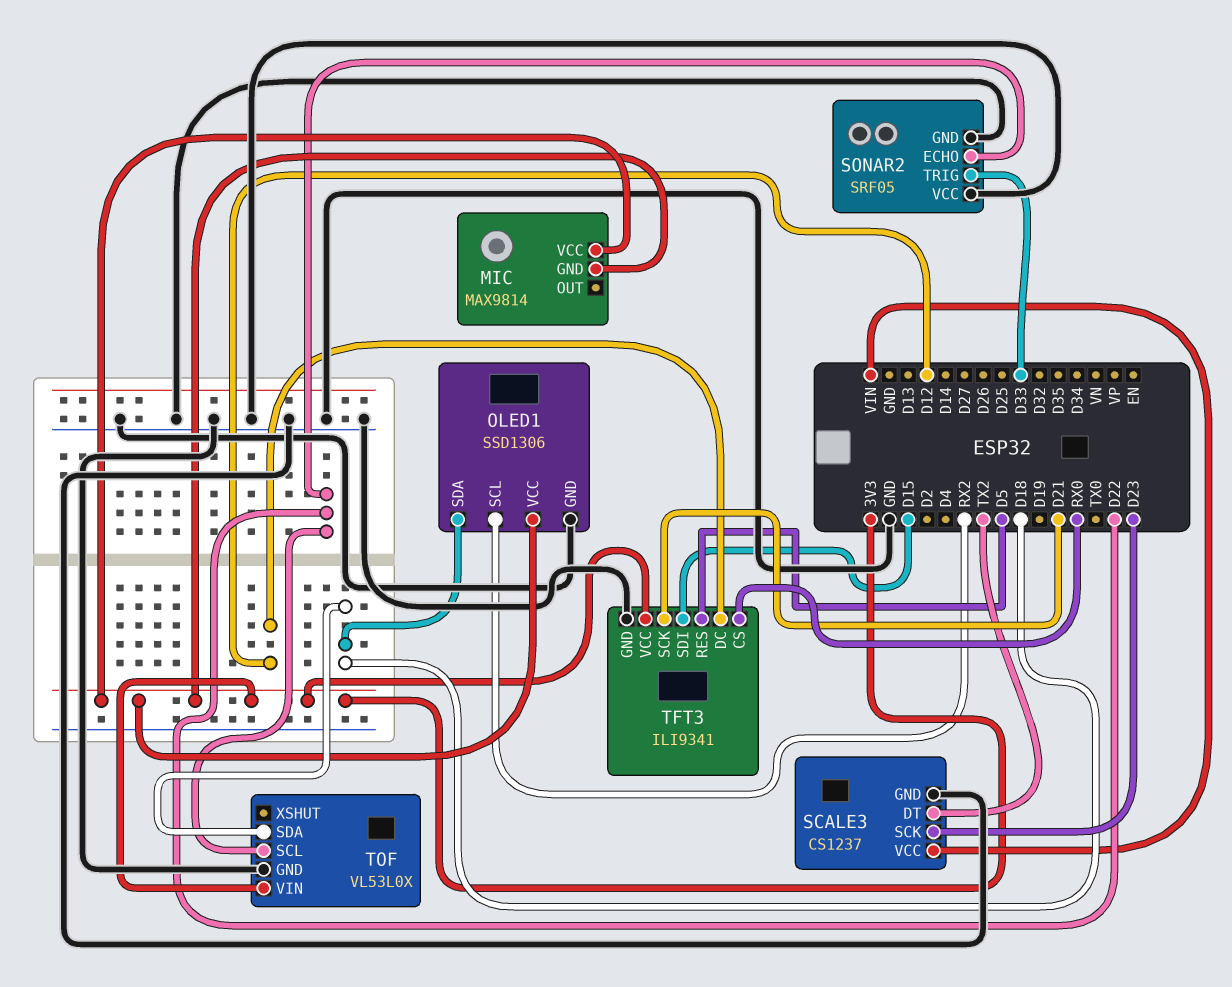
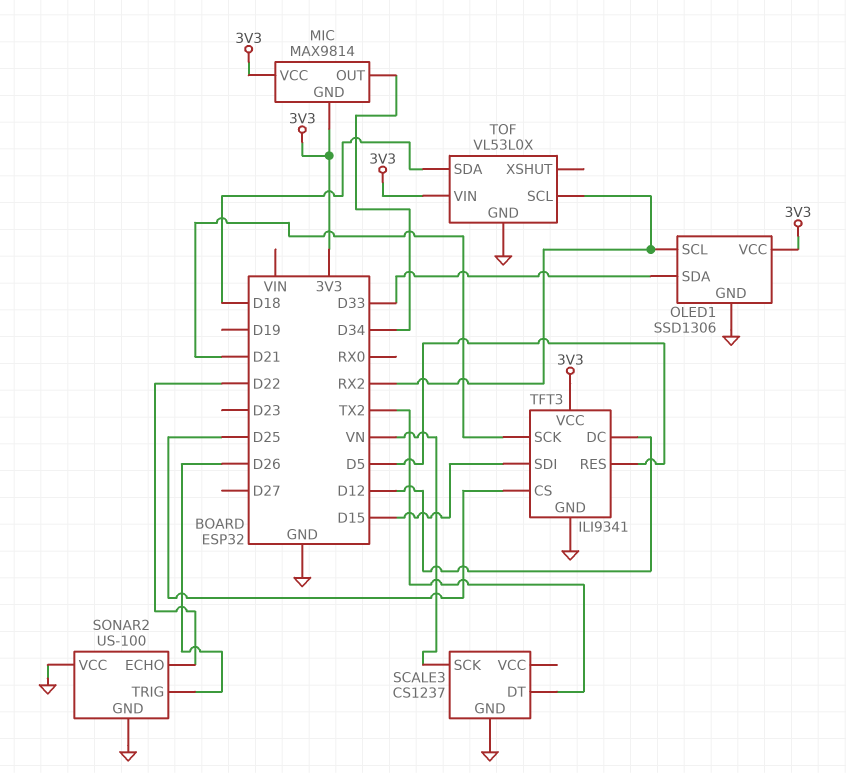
MIC pin OUT: none -> D34
OLED1 pin SDA: D18 -> D33
SCALE3 pin SCK: D23 -> VN
SCALE3 pin VCC: VIN -> none
SONAR2: SRF05 -> US-100
SONAR2 pin TRIG: D33 -> D26
TFT3 pin CS: RX0 -> D25
TOF pin SCL: D22 -> RX2

